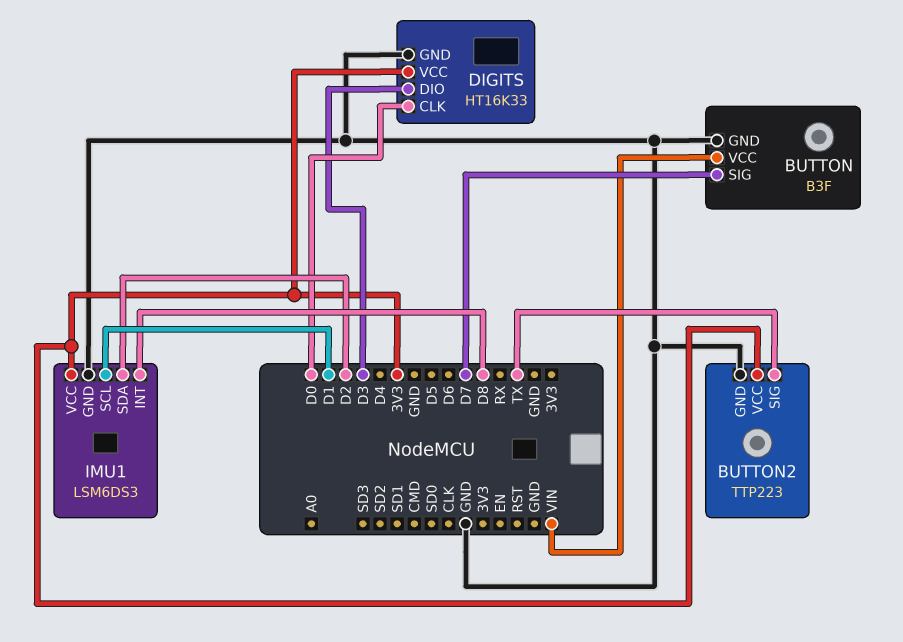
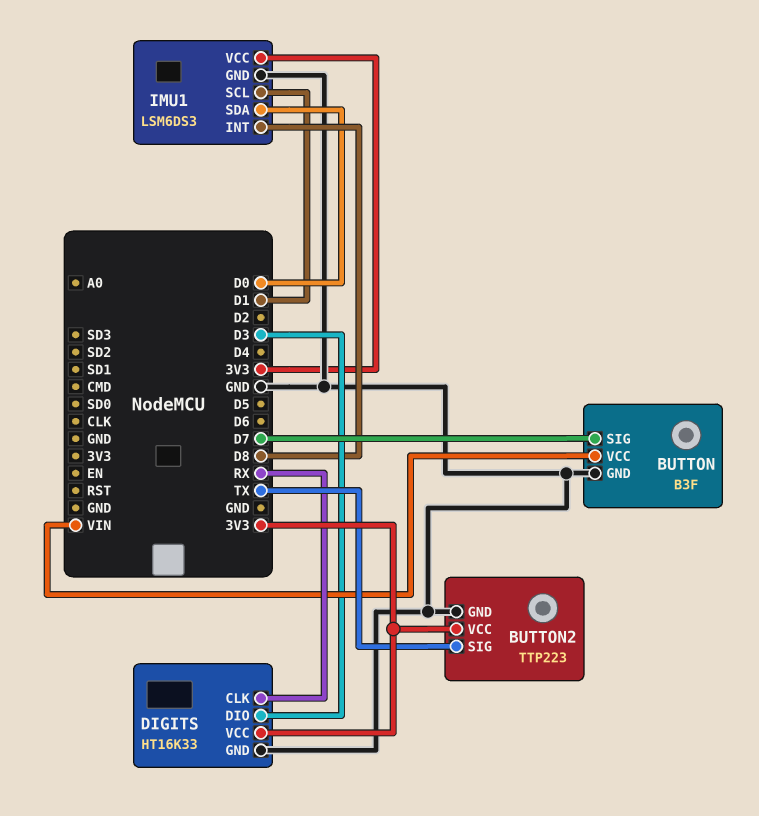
DIGITS pin CLK: D0 -> RX
IMU1 pin SDA: D2 -> D0

